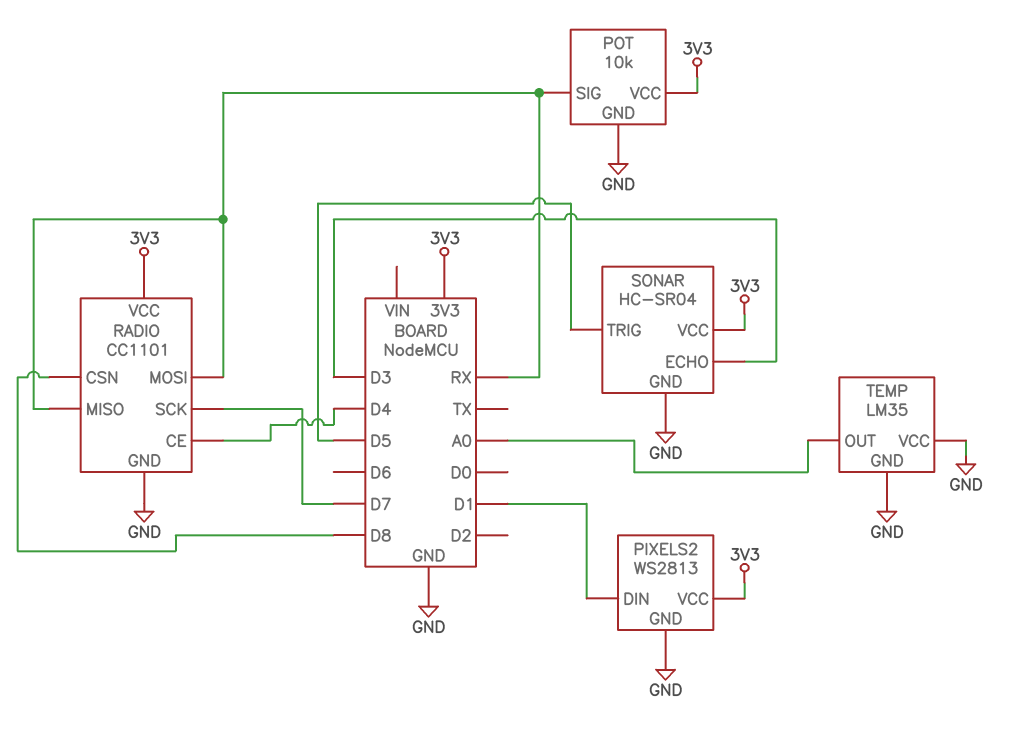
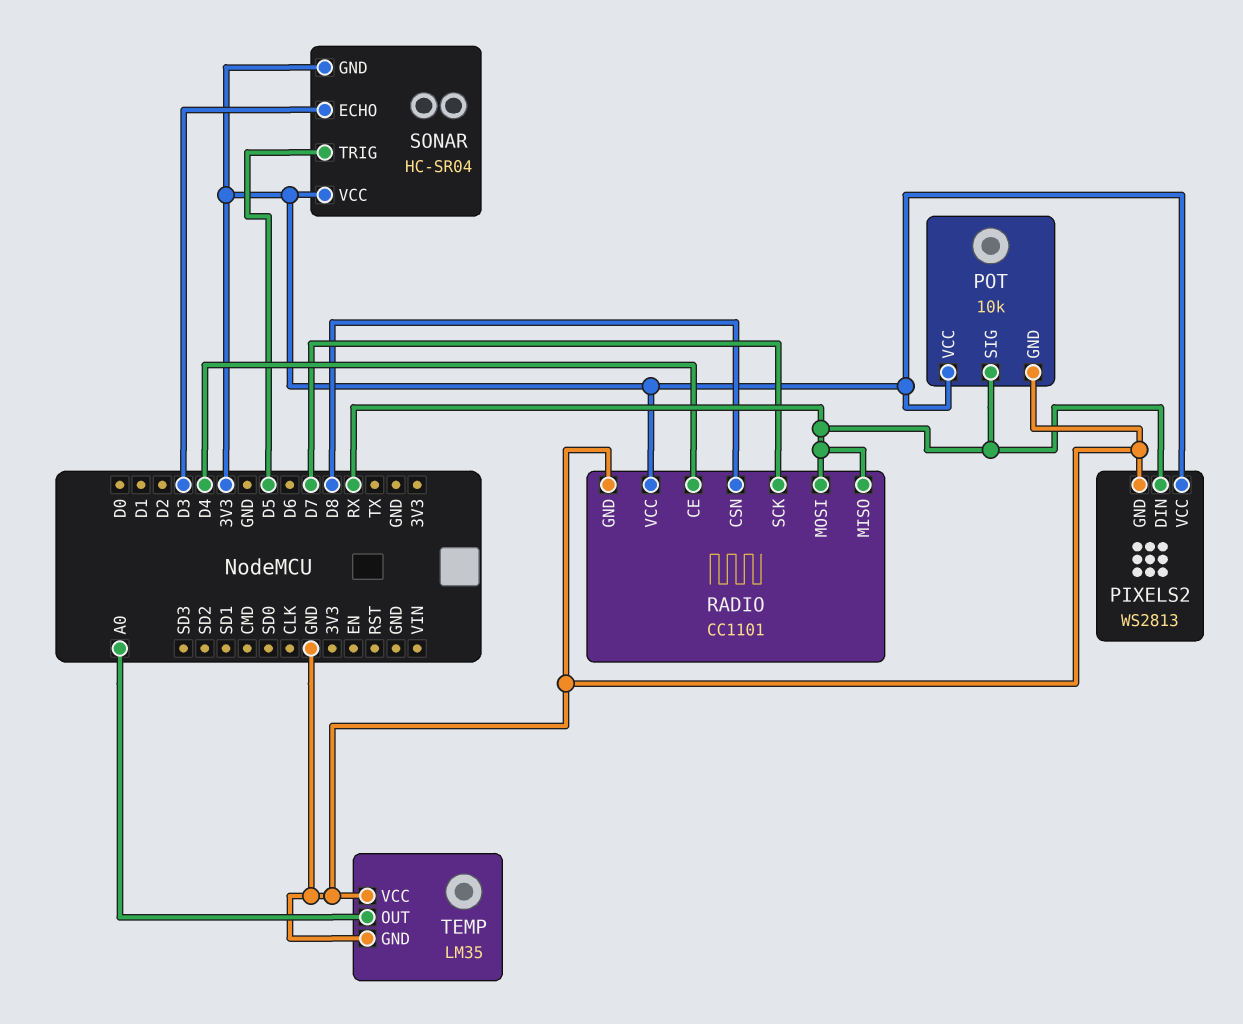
PIXELS2 pin DIN: D1 -> RX
SONAR pin GND: GND -> 3V3

